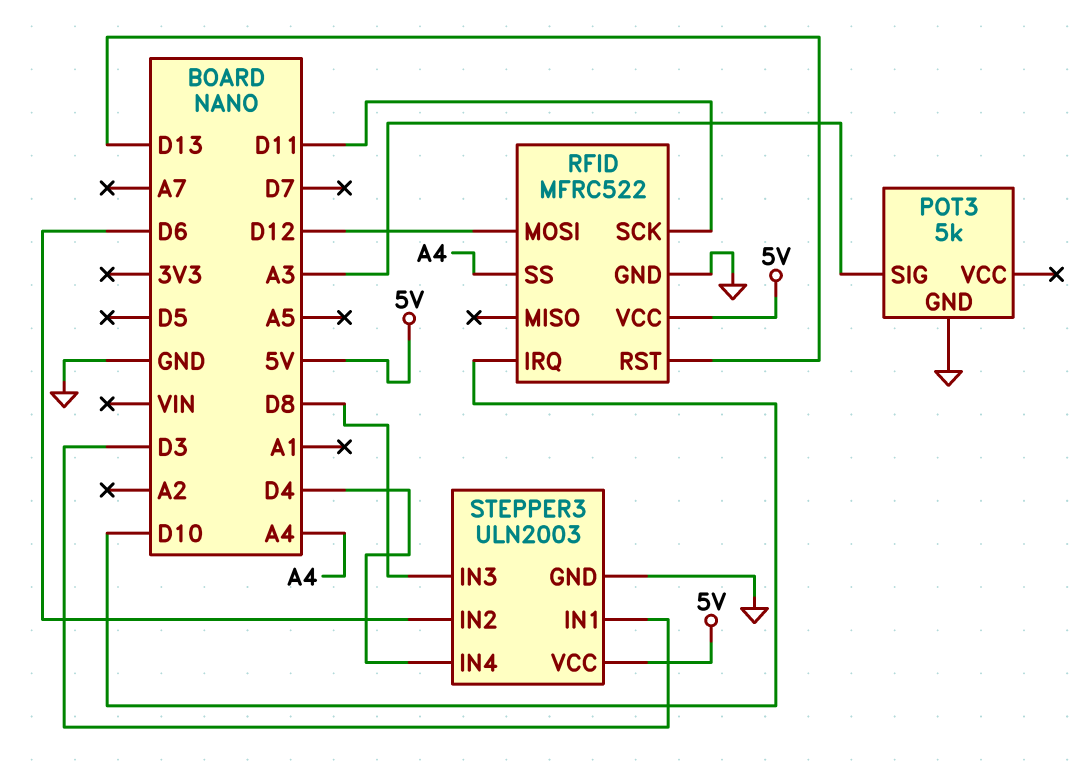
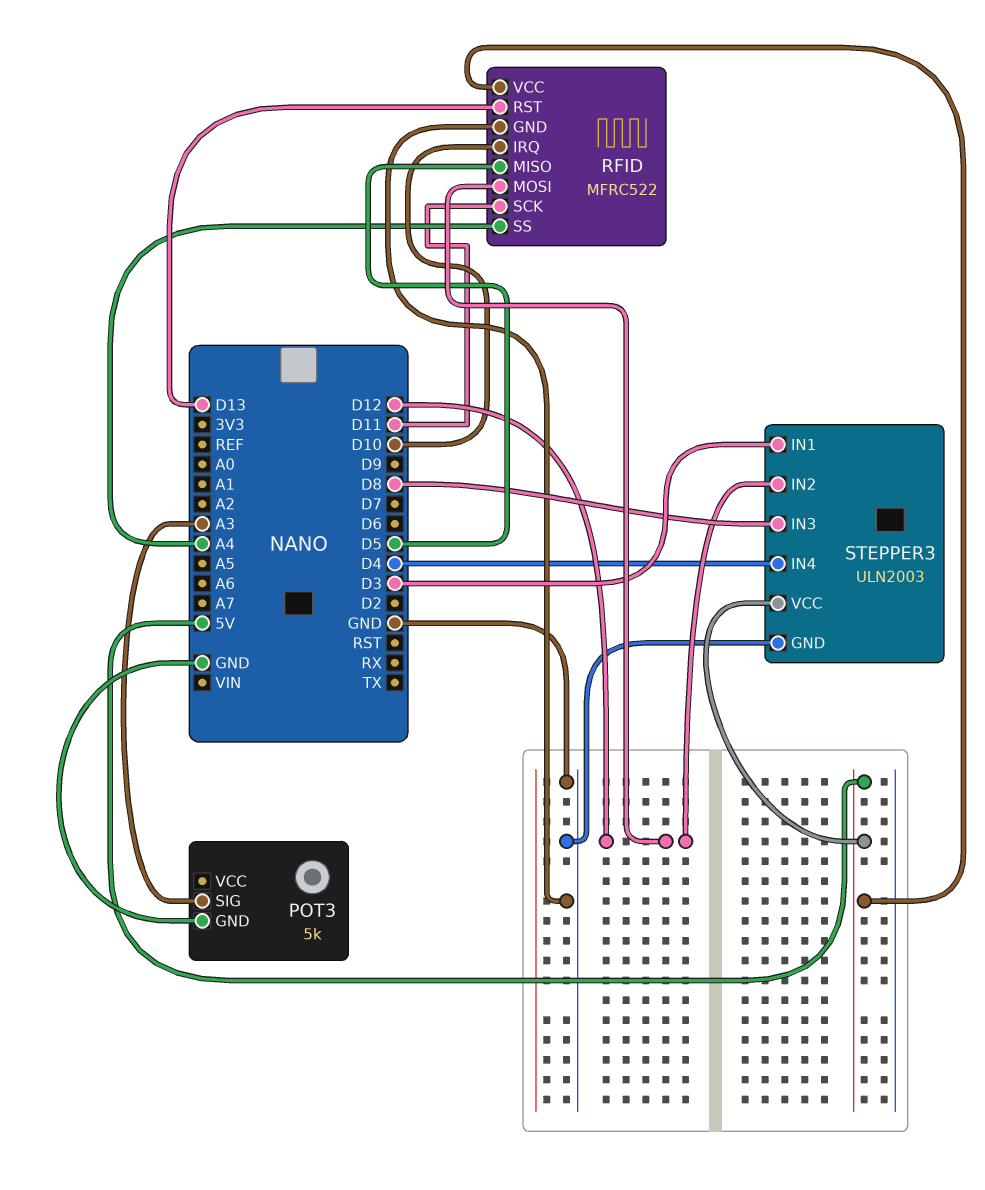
RFID pin MISO: none -> D5
STEPPER3 pin IN2: D6 -> D12

